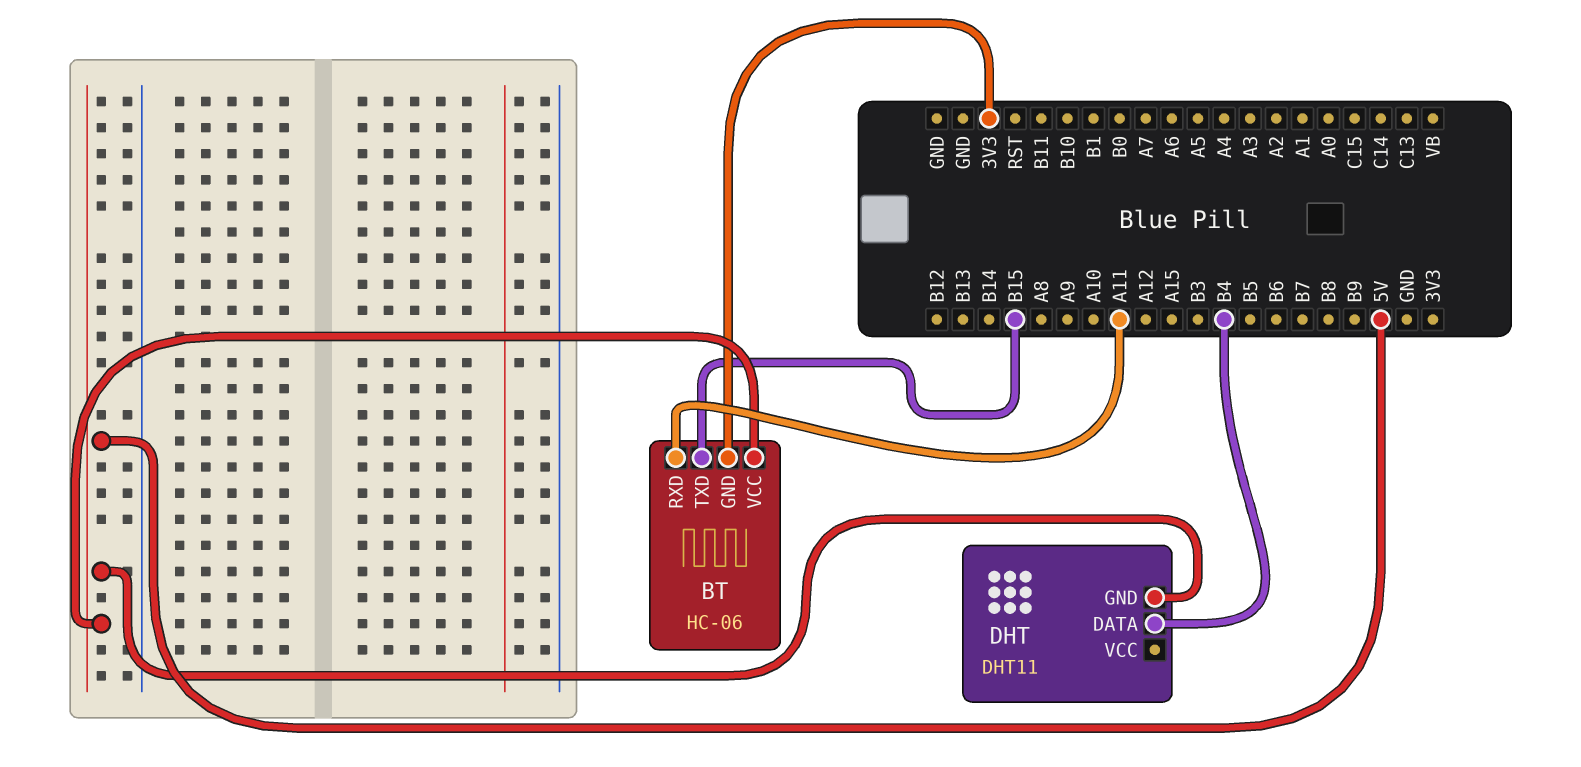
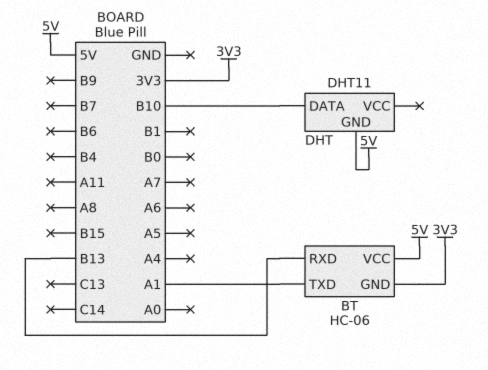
BT pin RXD: A11 -> B13
BT pin TXD: B15 -> A1
DHT pin DATA: B4 -> B10

